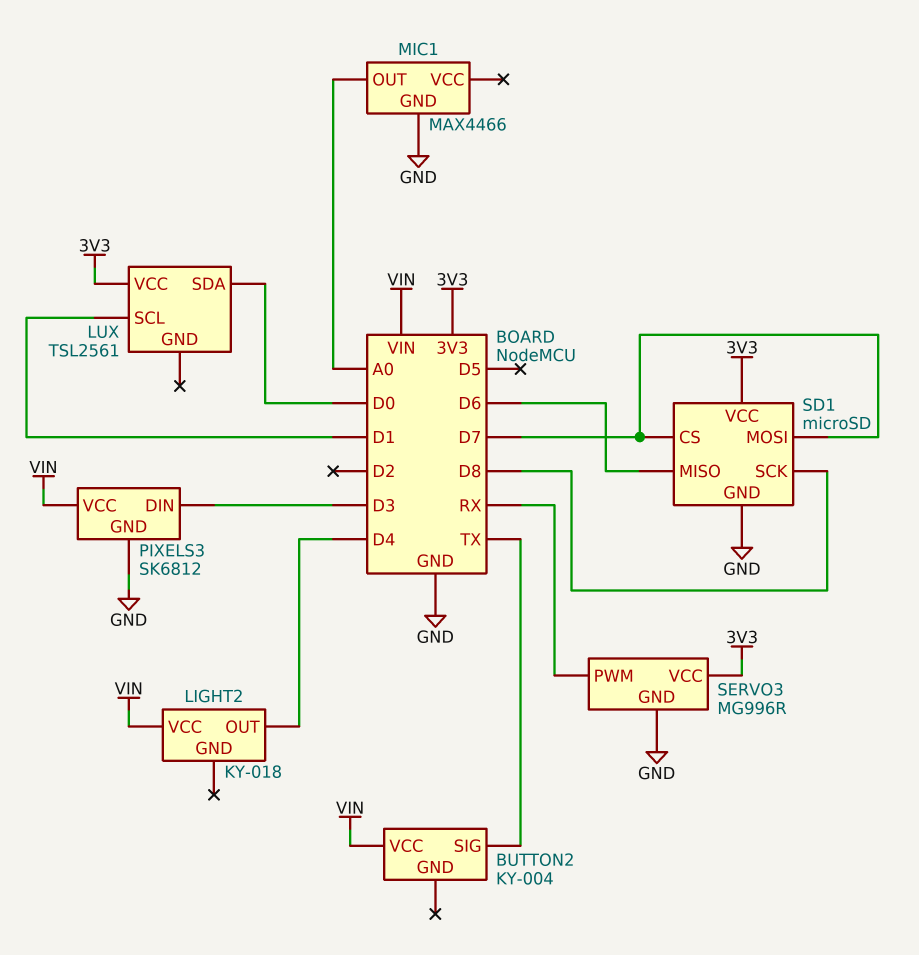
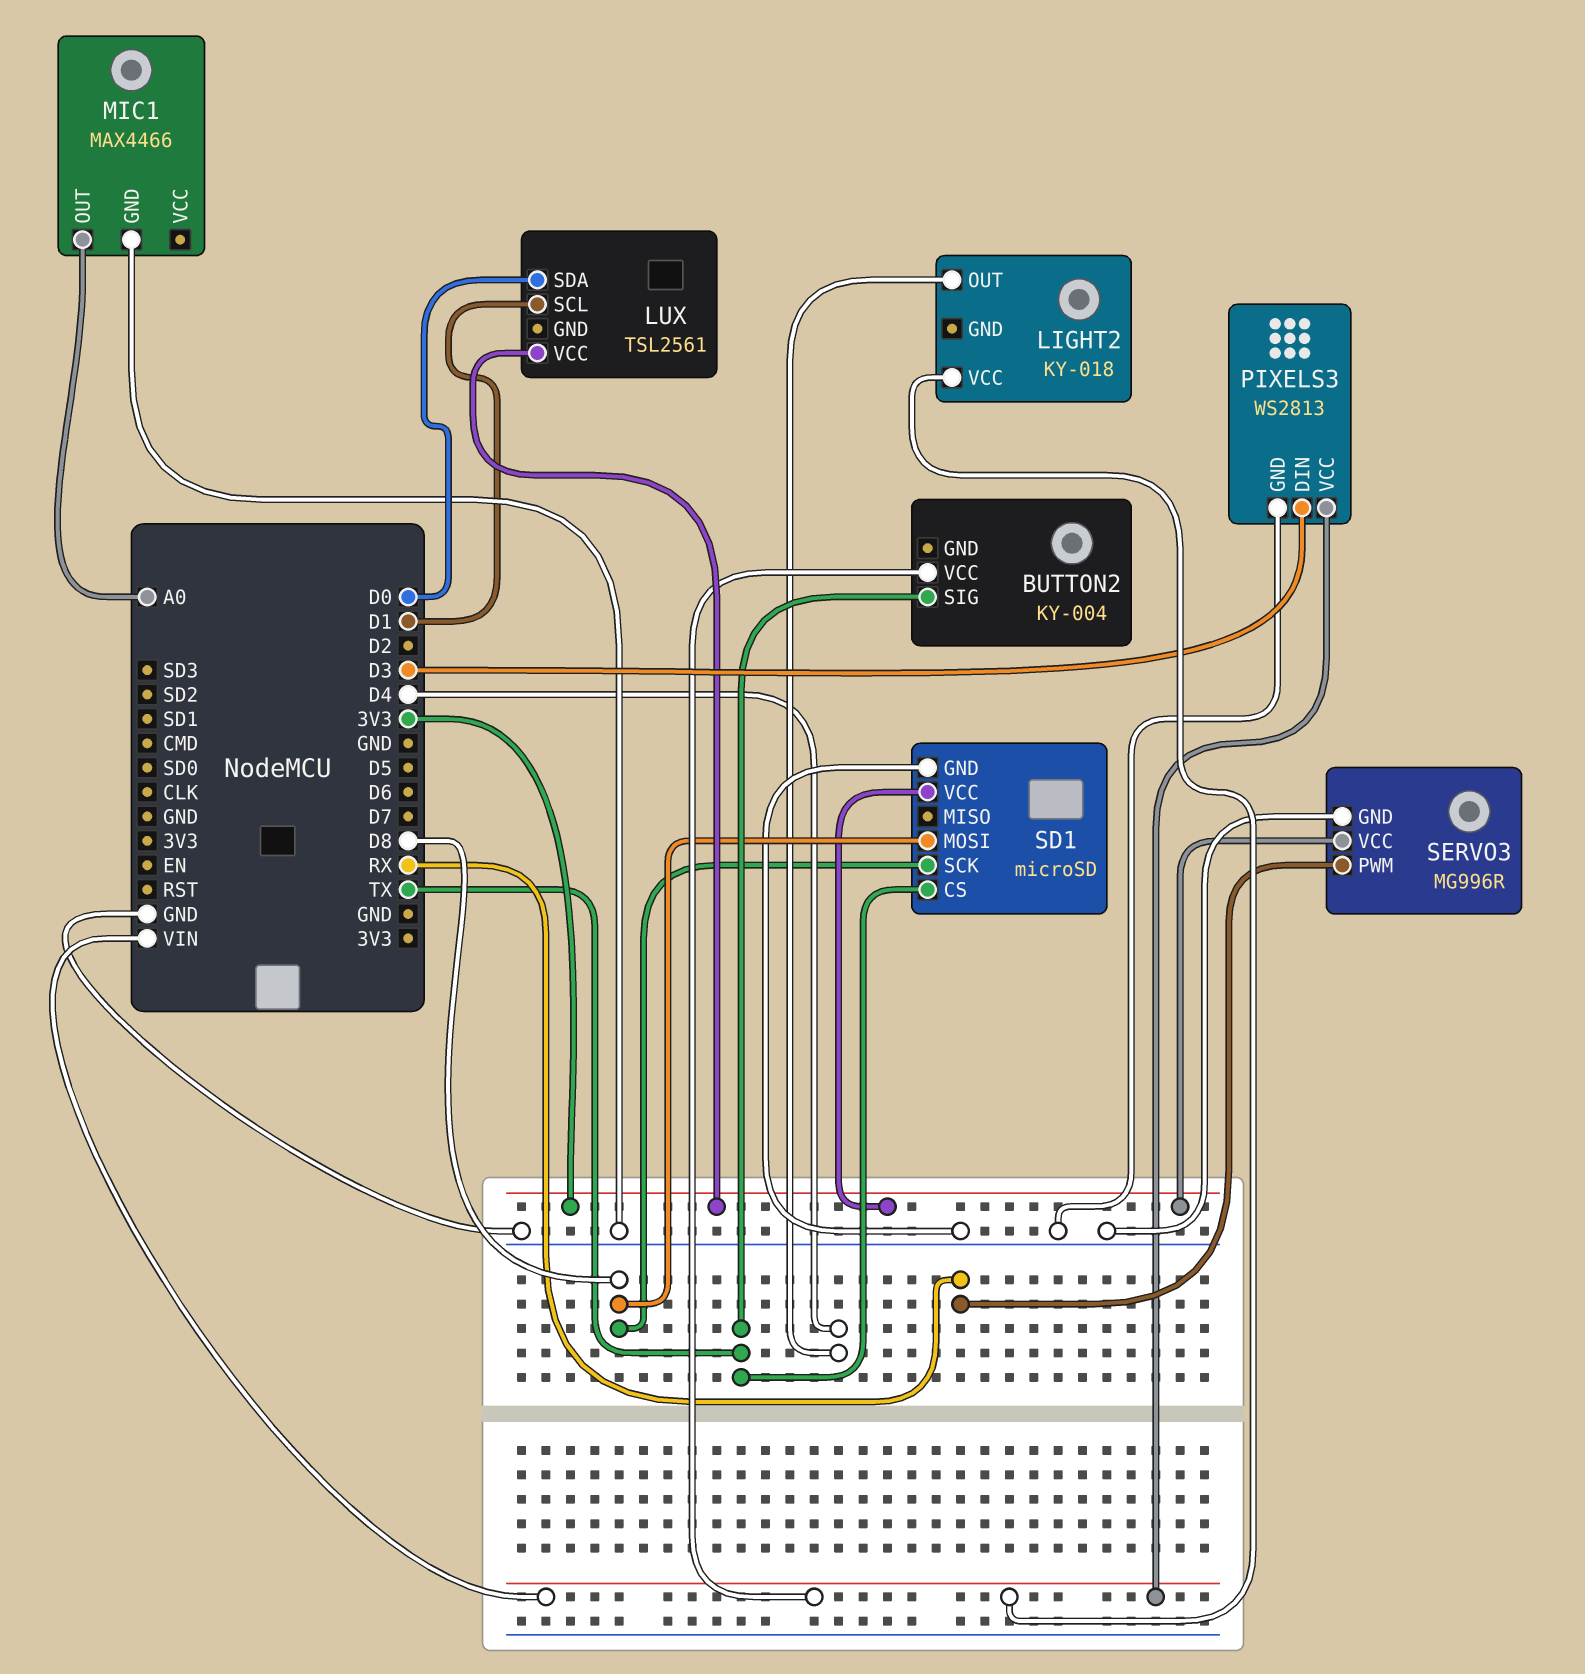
PIXELS3: SK6812 -> WS2813
SD1 pin CS: D7 -> TX
SD1 pin MISO: D6 -> none
SD1 pin MOSI: D7 -> D8

